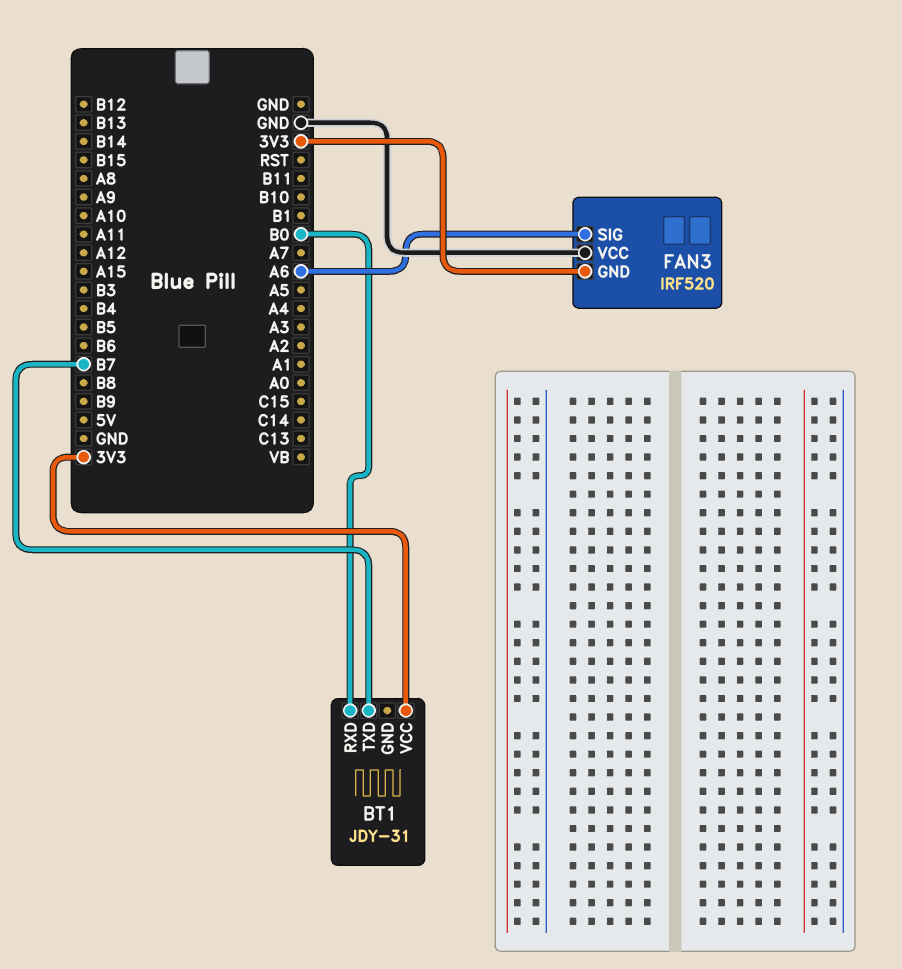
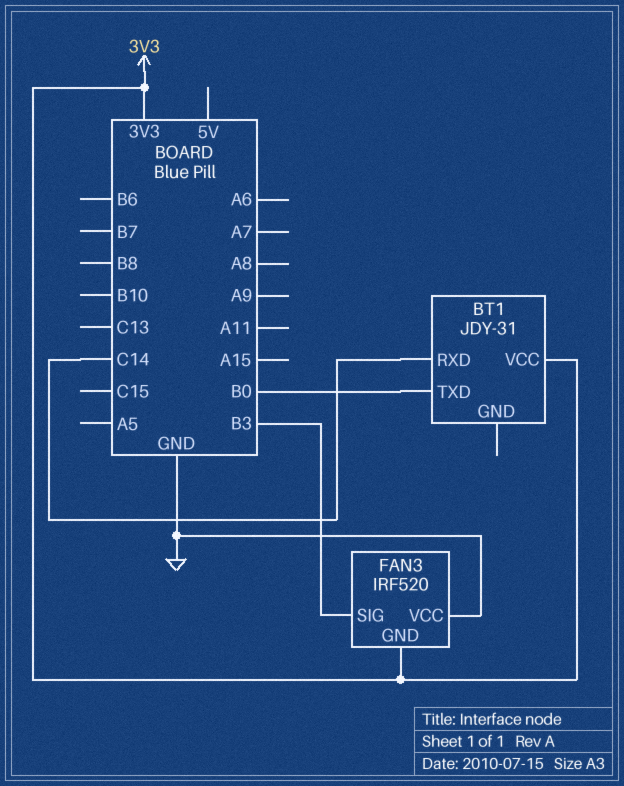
BT1 pin RXD: B0 -> C14
BT1 pin TXD: B7 -> B0
FAN3 pin SIG: A6 -> B3

